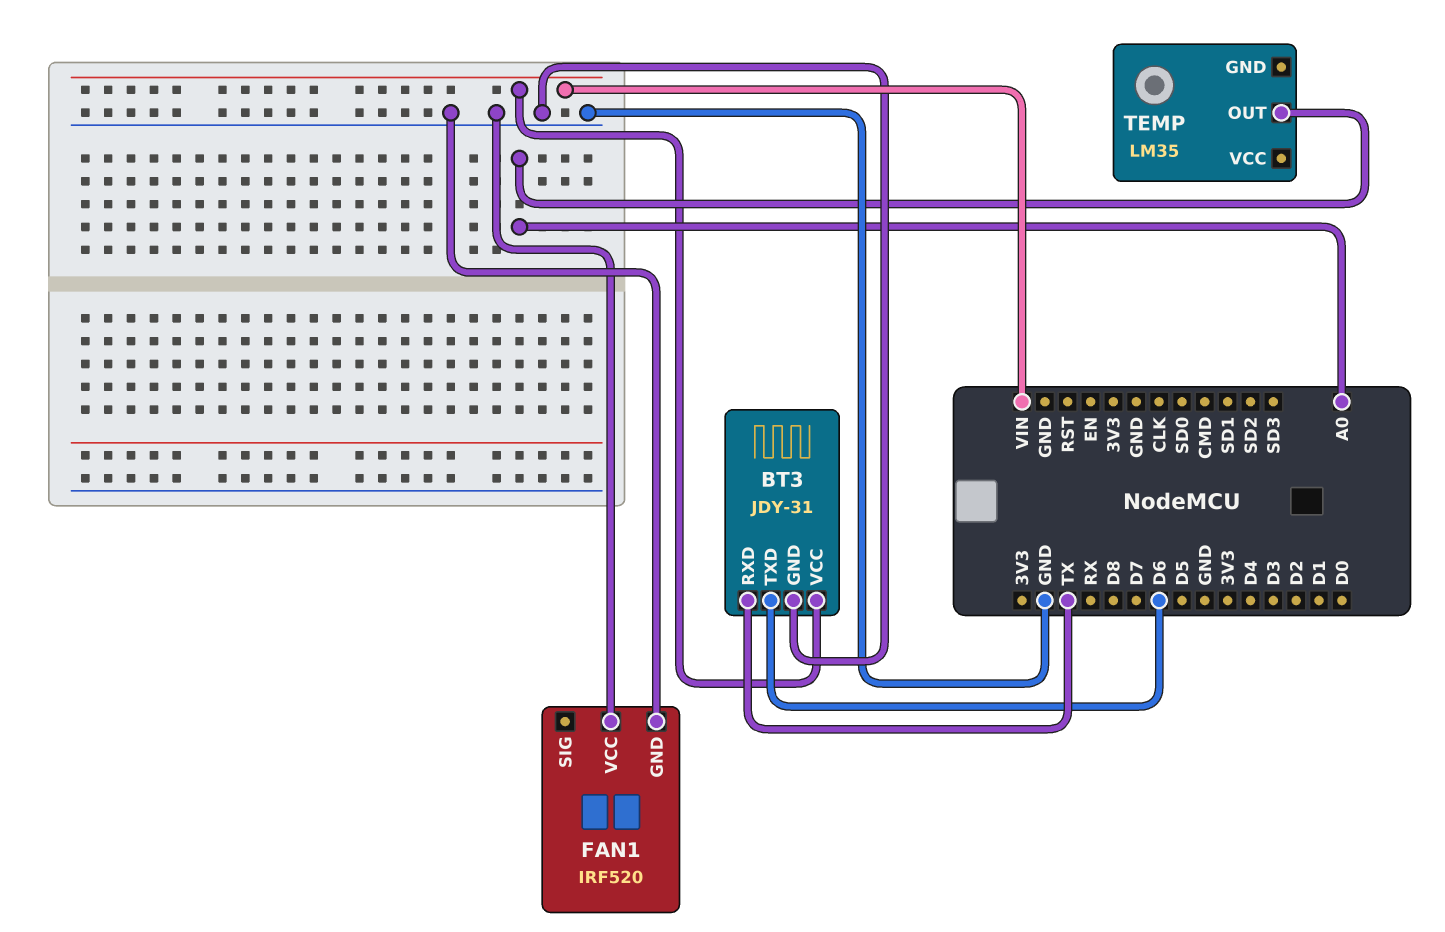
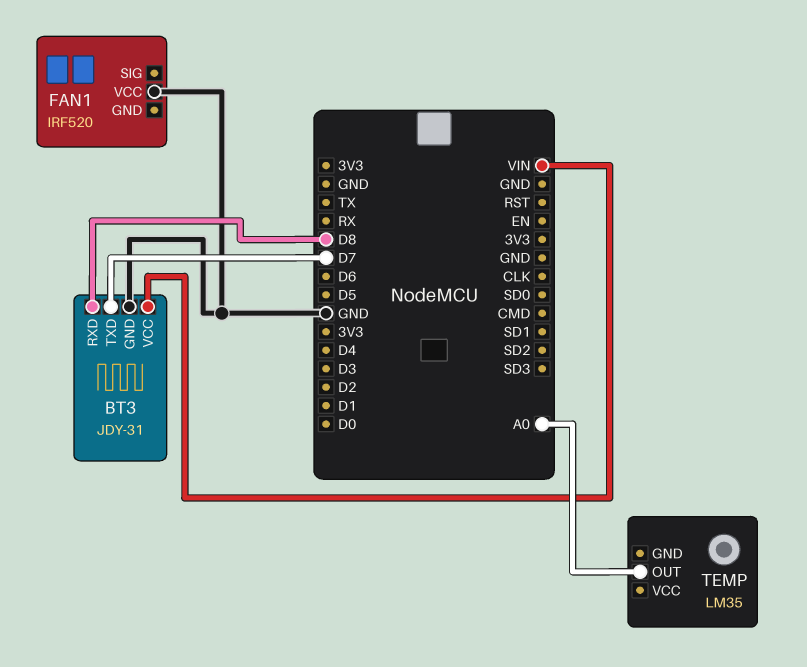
BT3 pin RXD: TX -> D8
BT3 pin TXD: D6 -> D7
FAN1 pin GND: GND -> none

